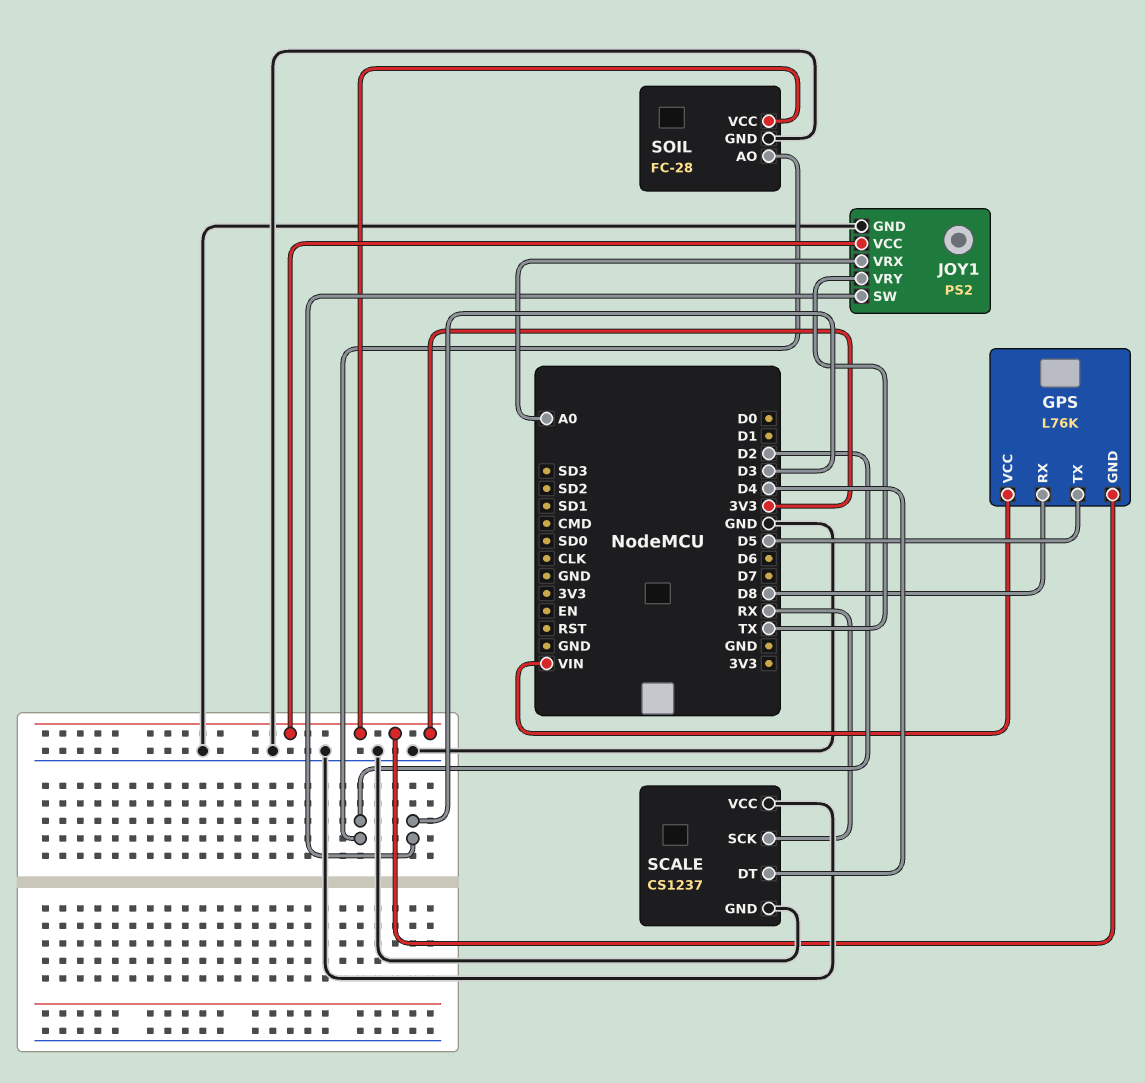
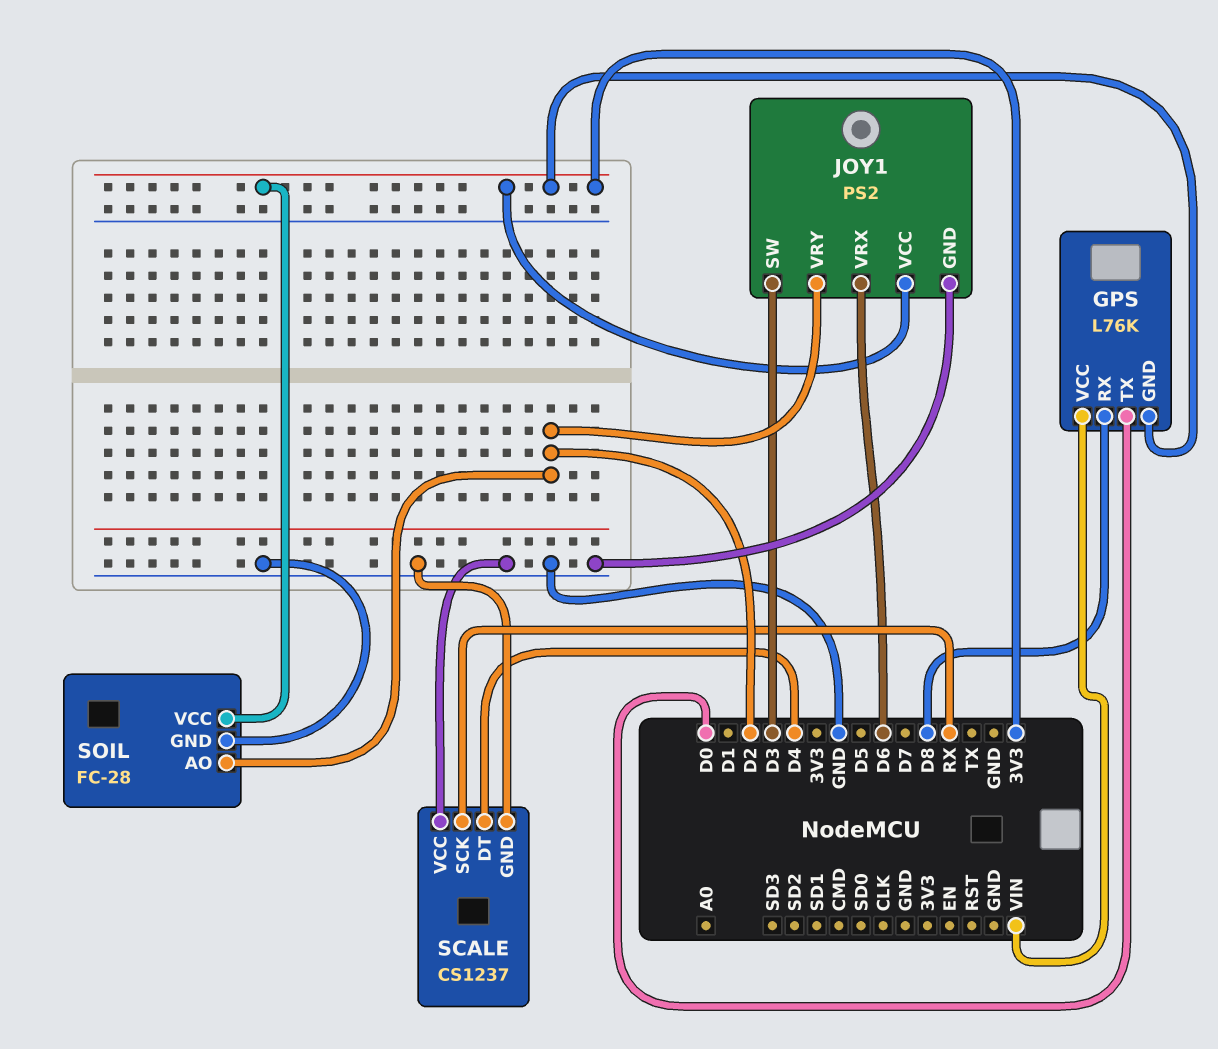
GPS pin TX: D5 -> D0
JOY1 pin VRX: A0 -> D6
JOY1 pin VRY: TX -> D2

